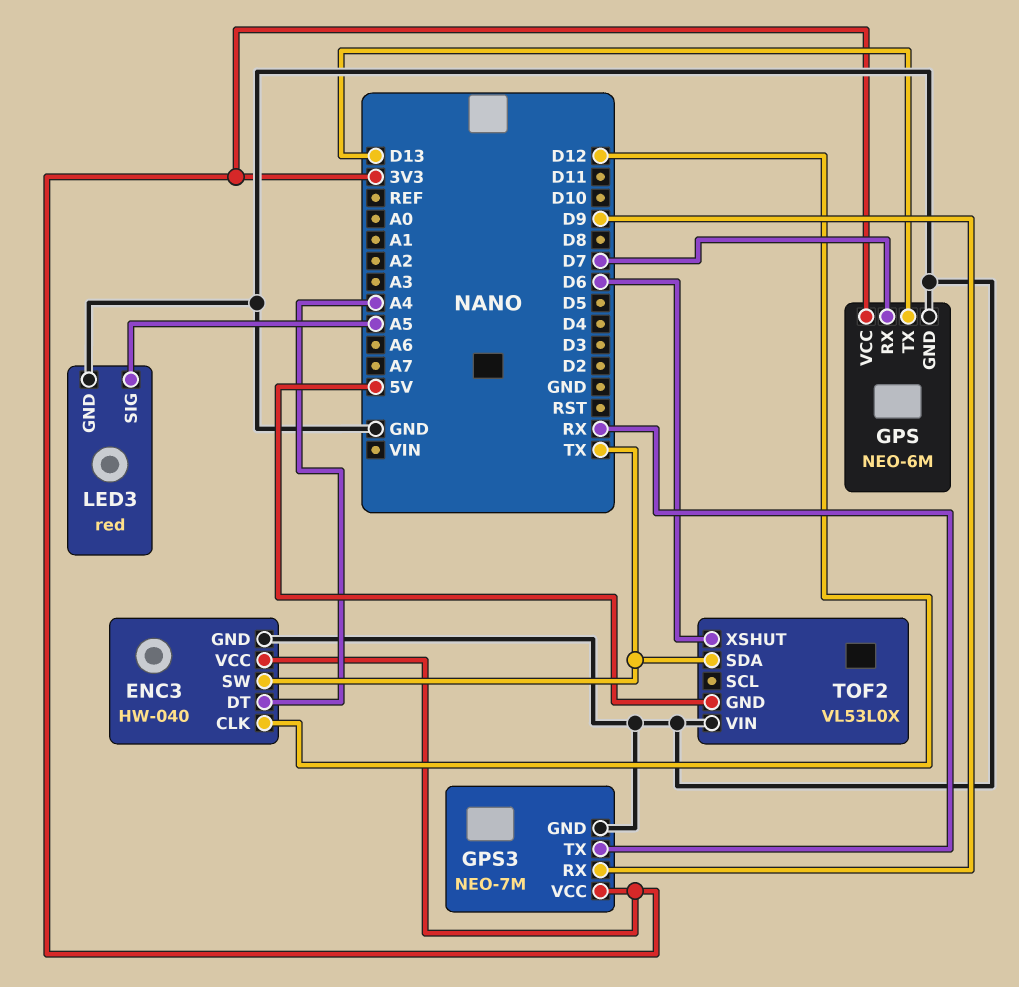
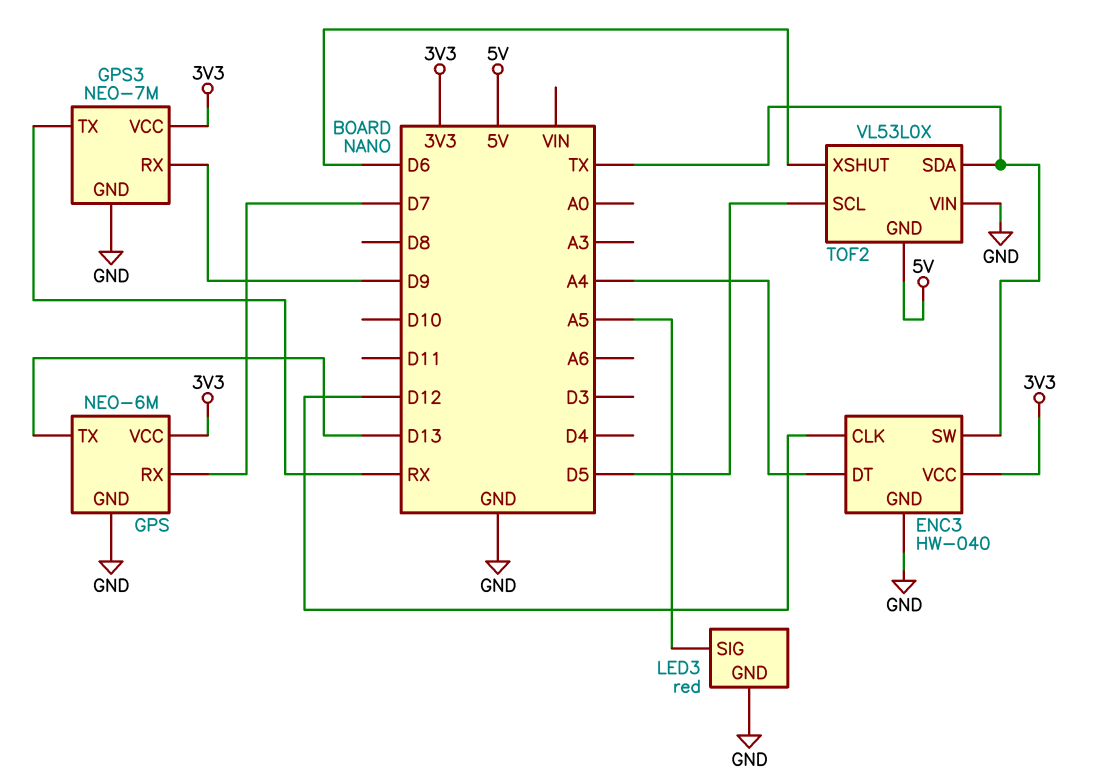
TOF2 pin SCL: none -> D5

